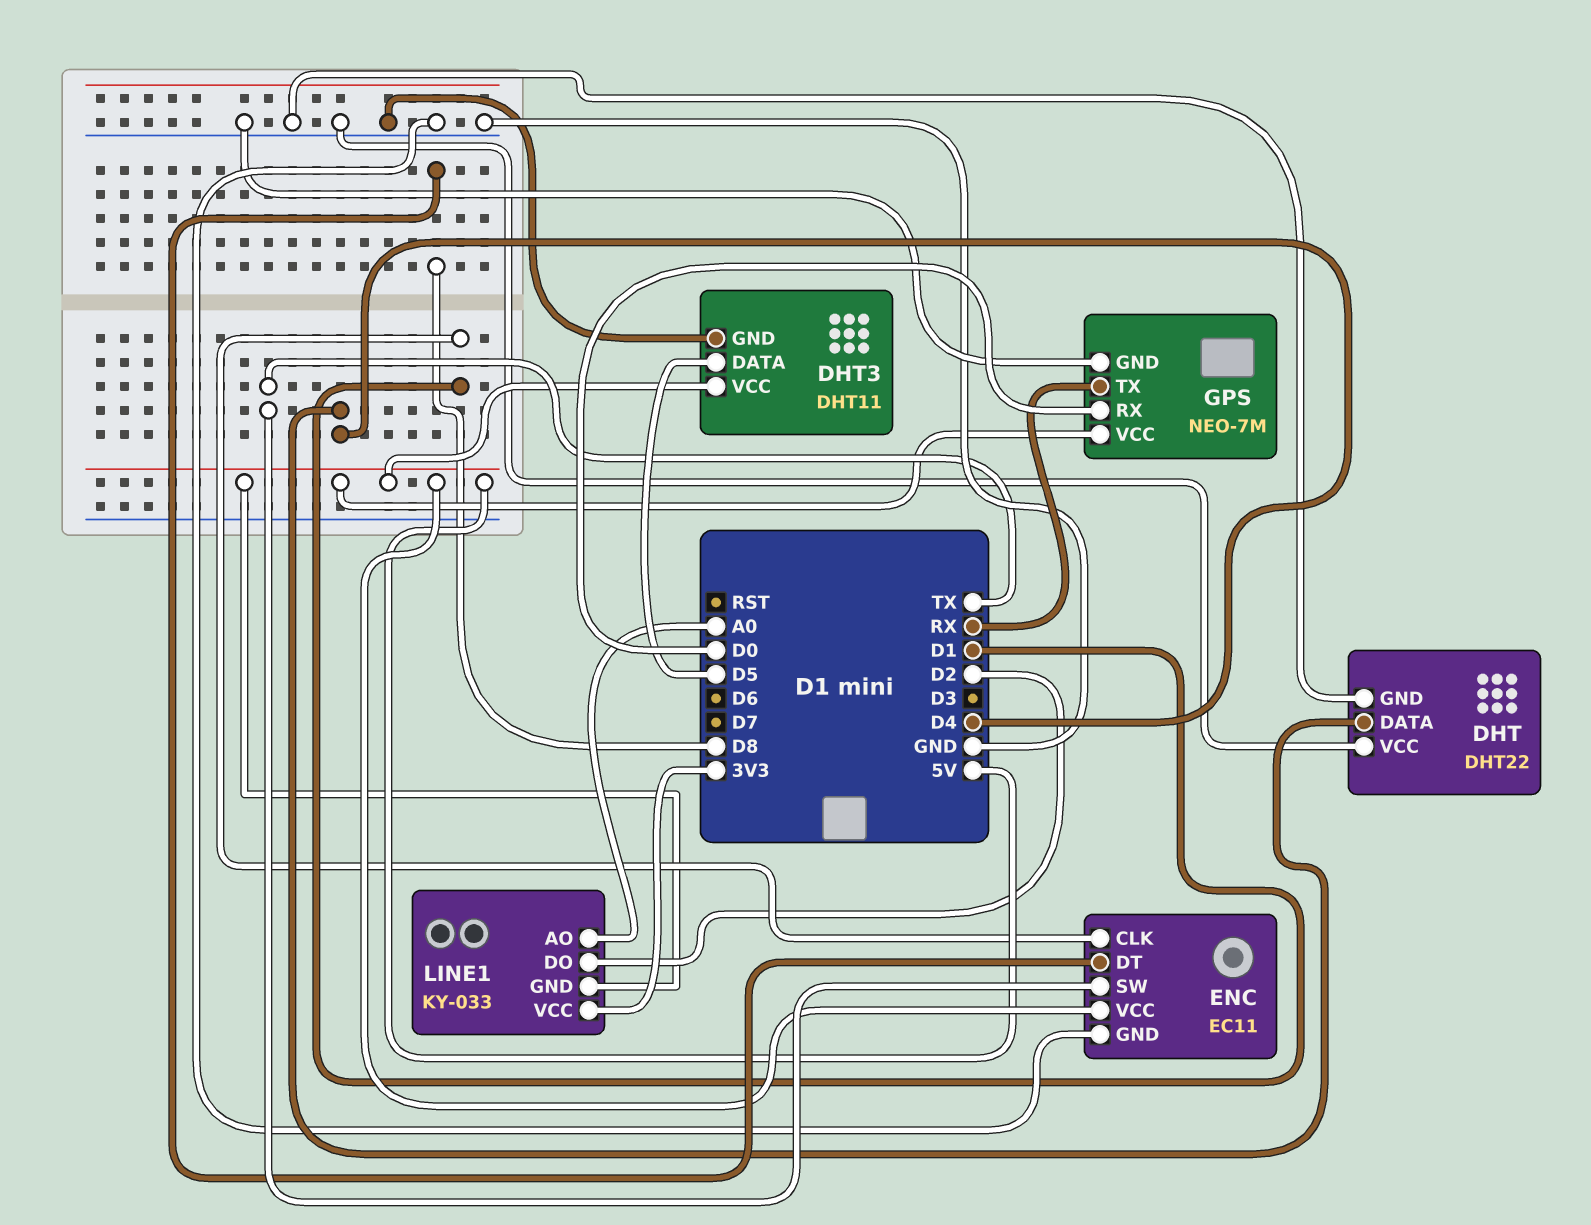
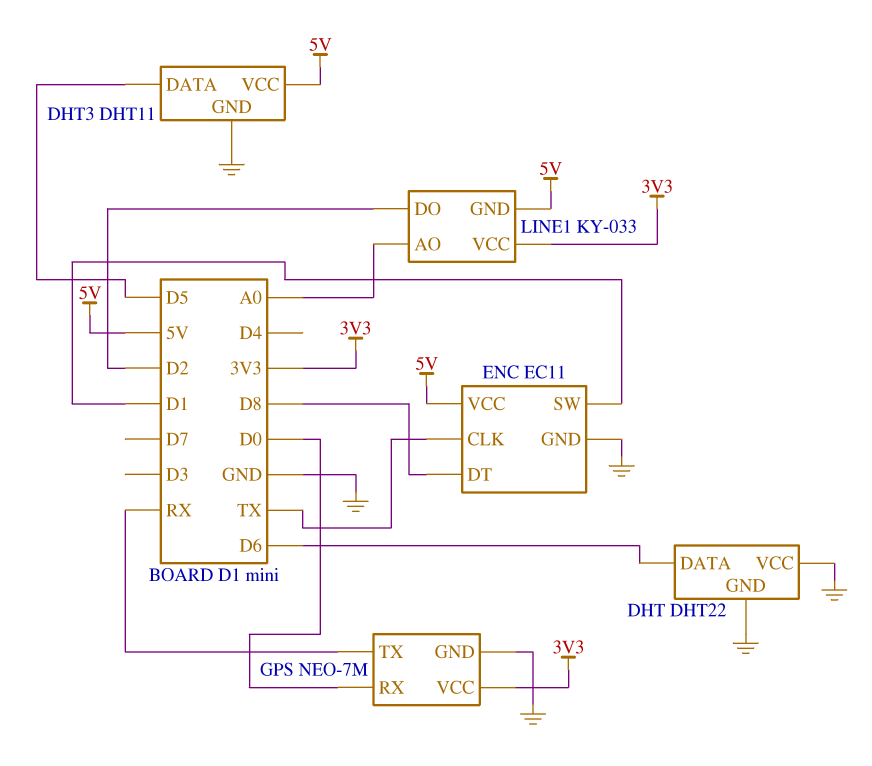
DHT pin DATA: D4 -> D6
ENC pin CLK: D1 -> TX
ENC pin SW: TX -> D1
GPS pin VCC: 5V -> 3V3

